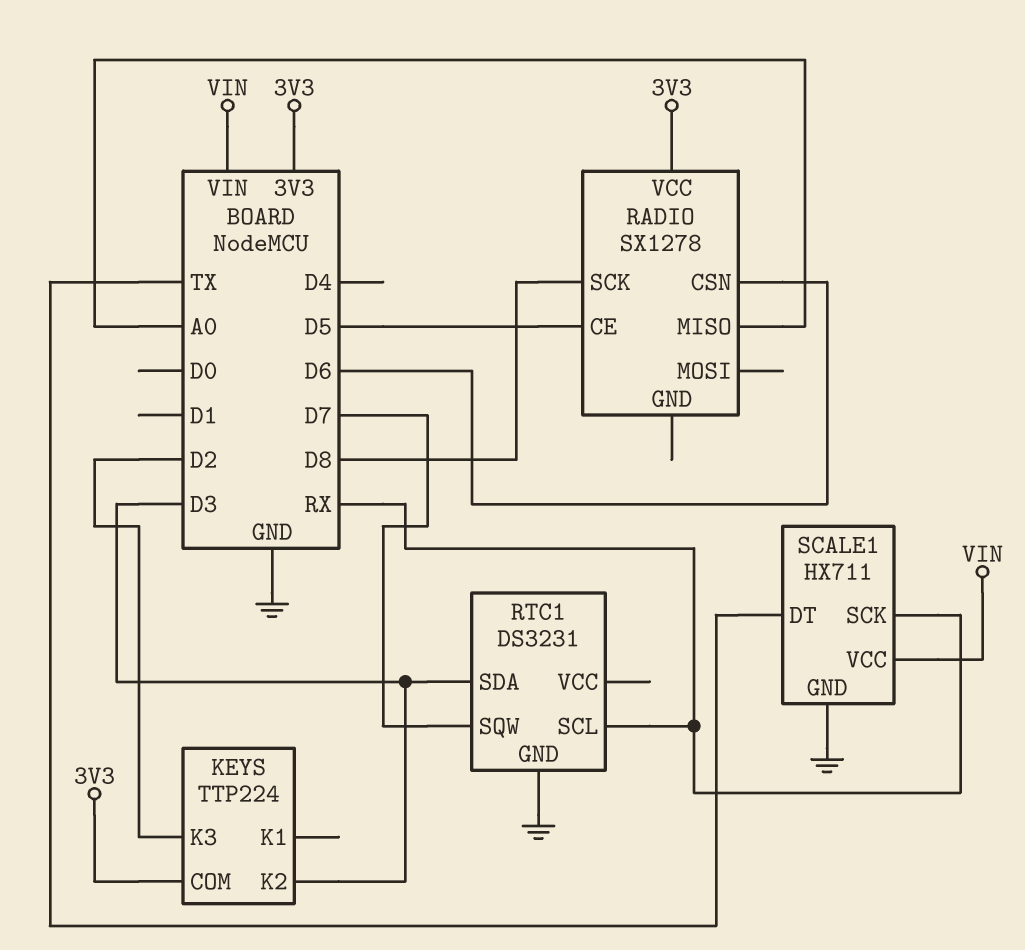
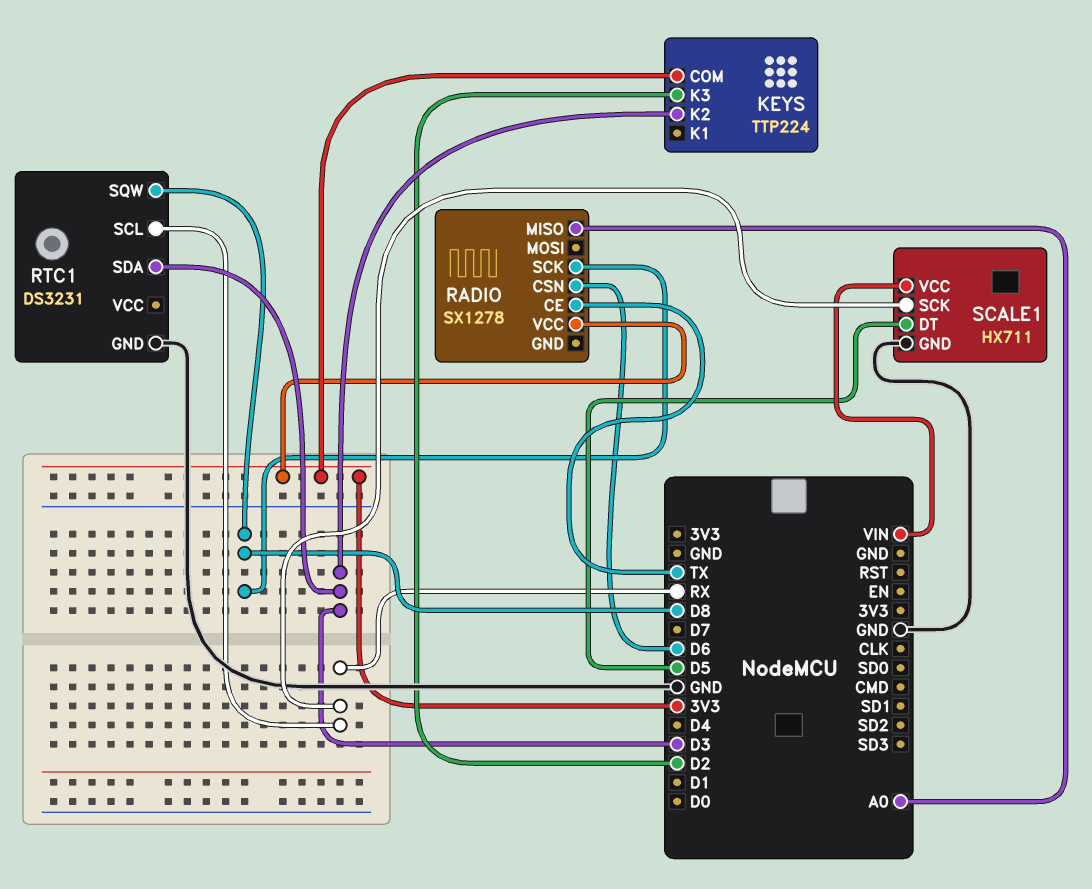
RADIO pin CE: D5 -> TX
RTC1 pin SQW: D7 -> D8
SCALE1 pin DT: TX -> D5

